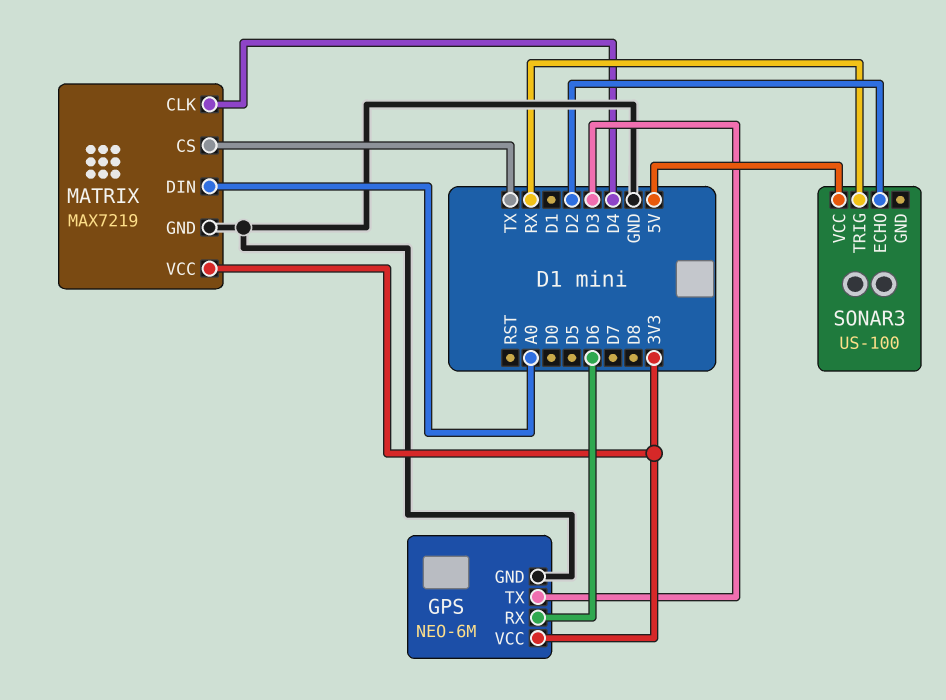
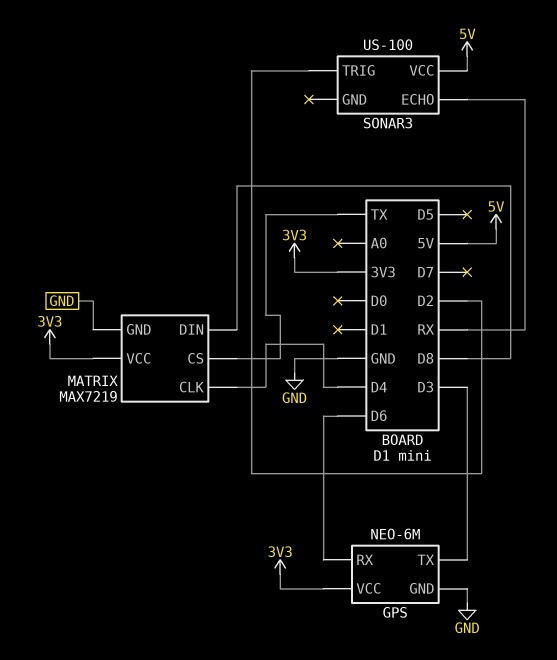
MATRIX pin DIN: A0 -> D8
SONAR3 pin ECHO: D2 -> RX
SONAR3 pin TRIG: RX -> D2

